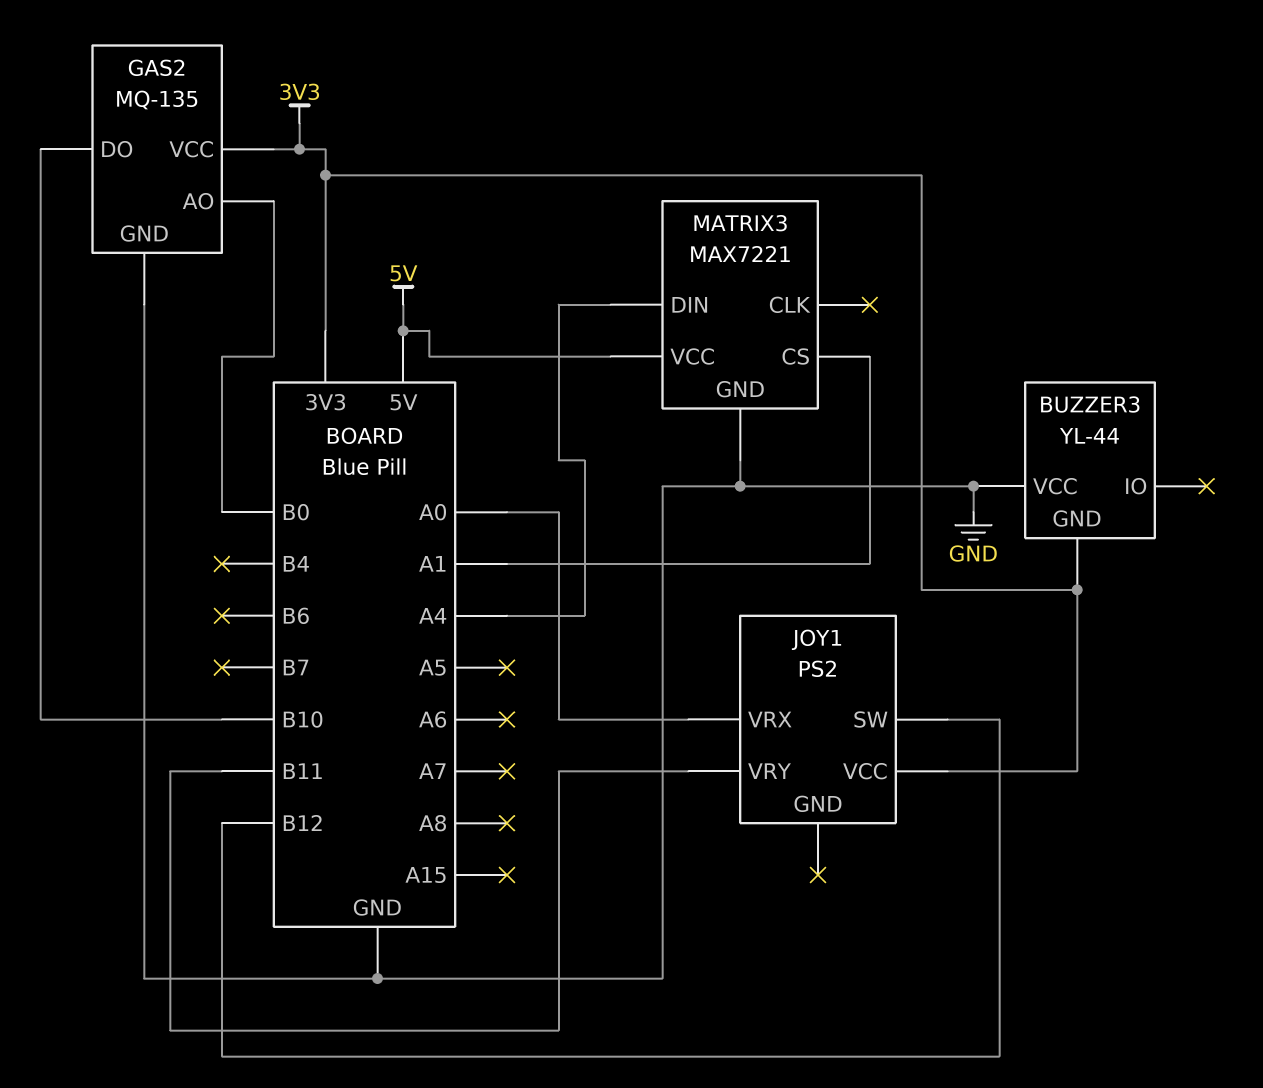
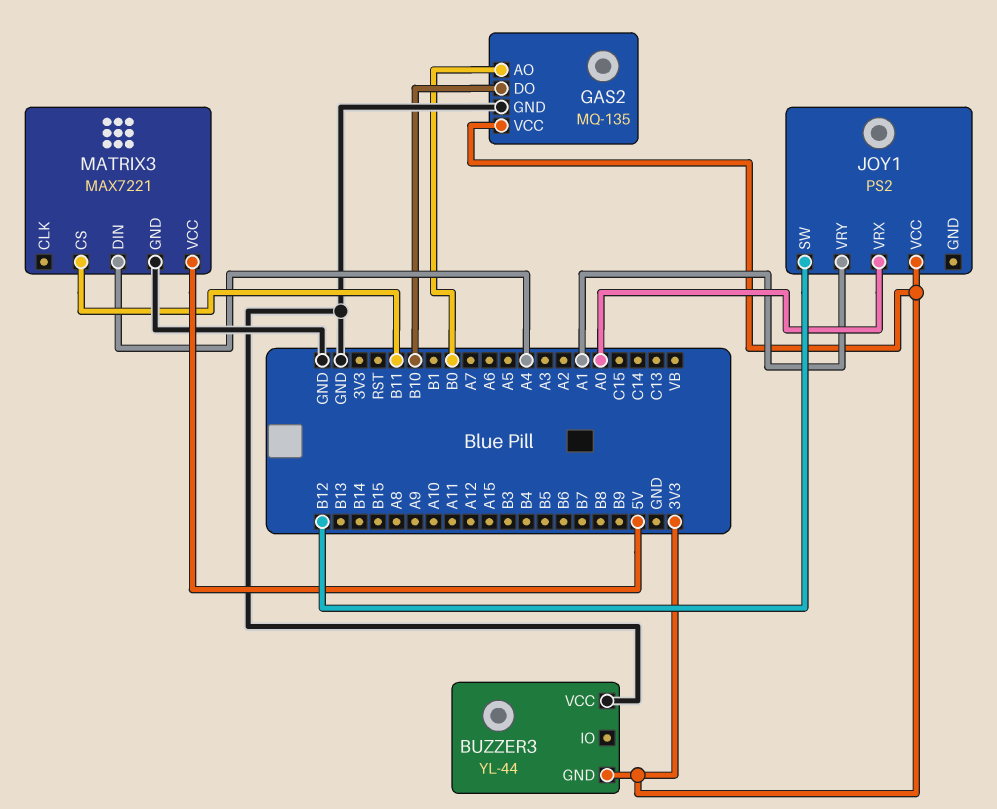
JOY1 pin VRY: B11 -> A1
MATRIX3 pin CS: A1 -> B11

